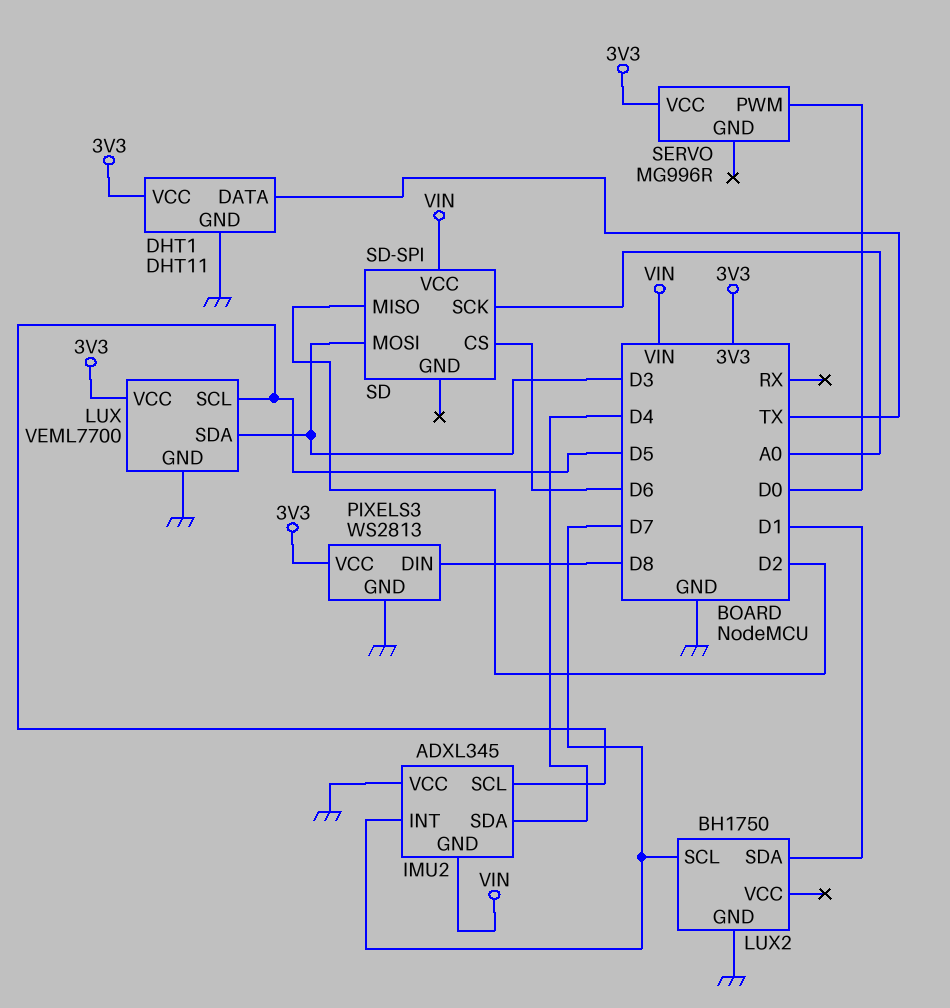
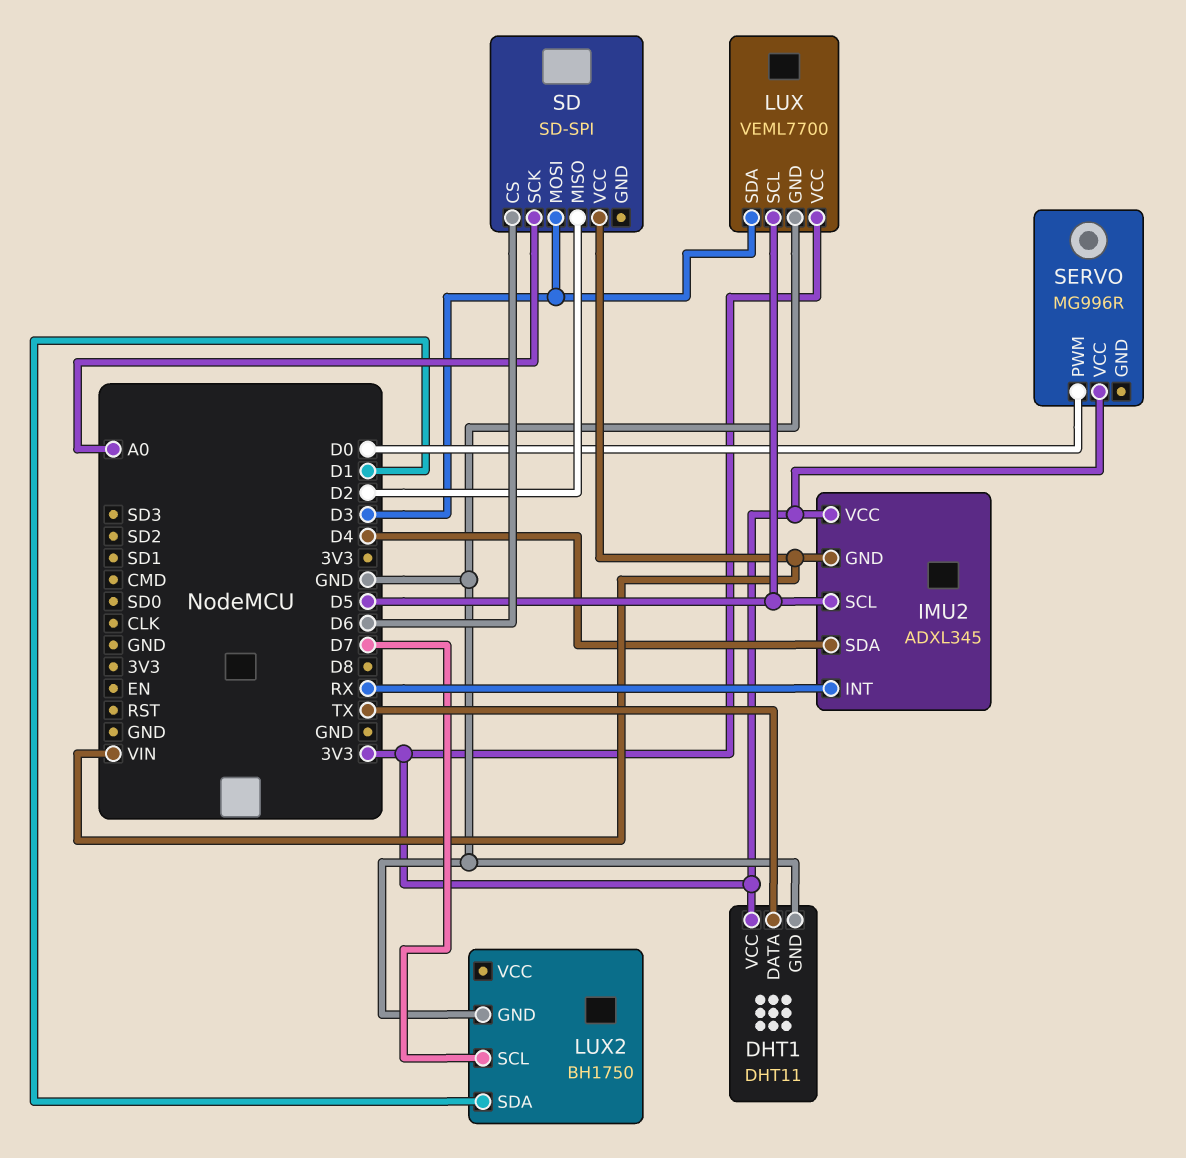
IMU2 pin INT: D7 -> RX
IMU2 pin VCC: GND -> 3V3
PIXELS3: WS2813 -> none
PIXELS3 pin DIN: D8 -> none
PIXELS3 pin GND: GND -> none
PIXELS3 pin VCC: 3V3 -> none

